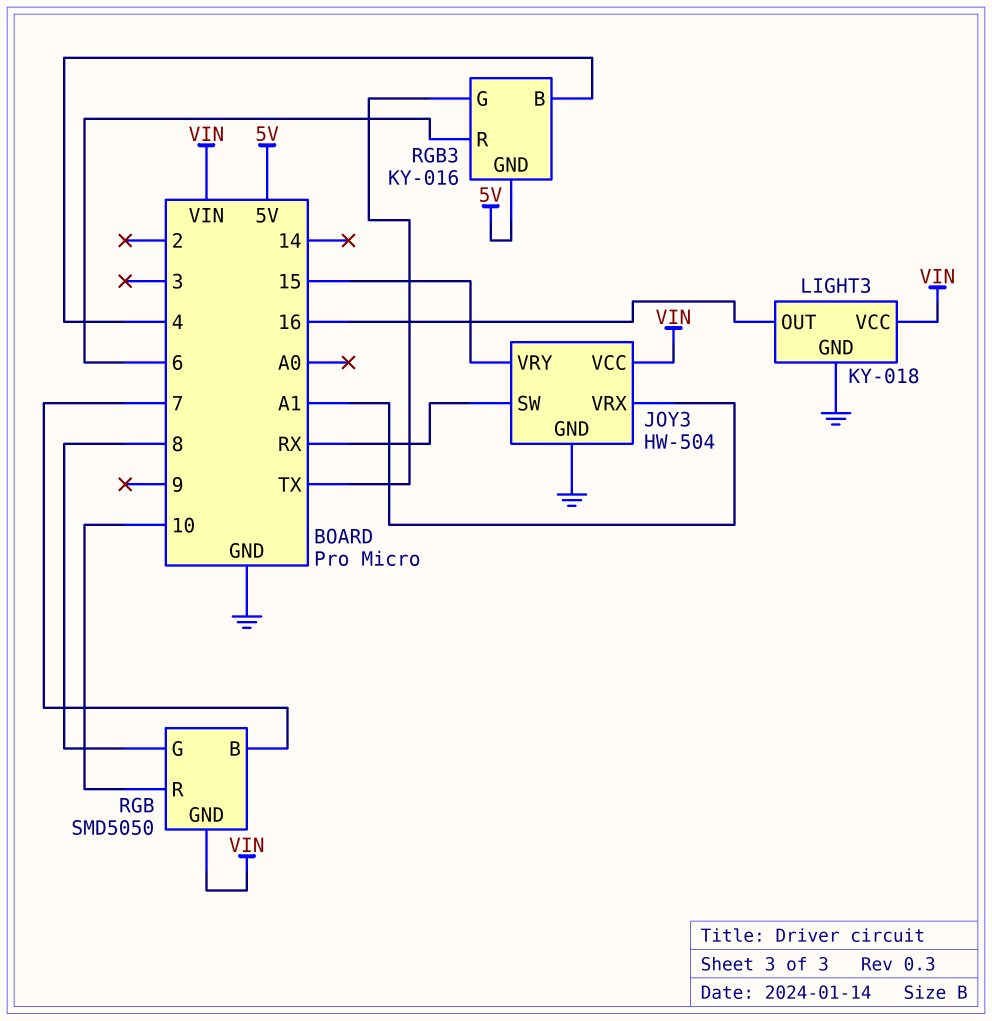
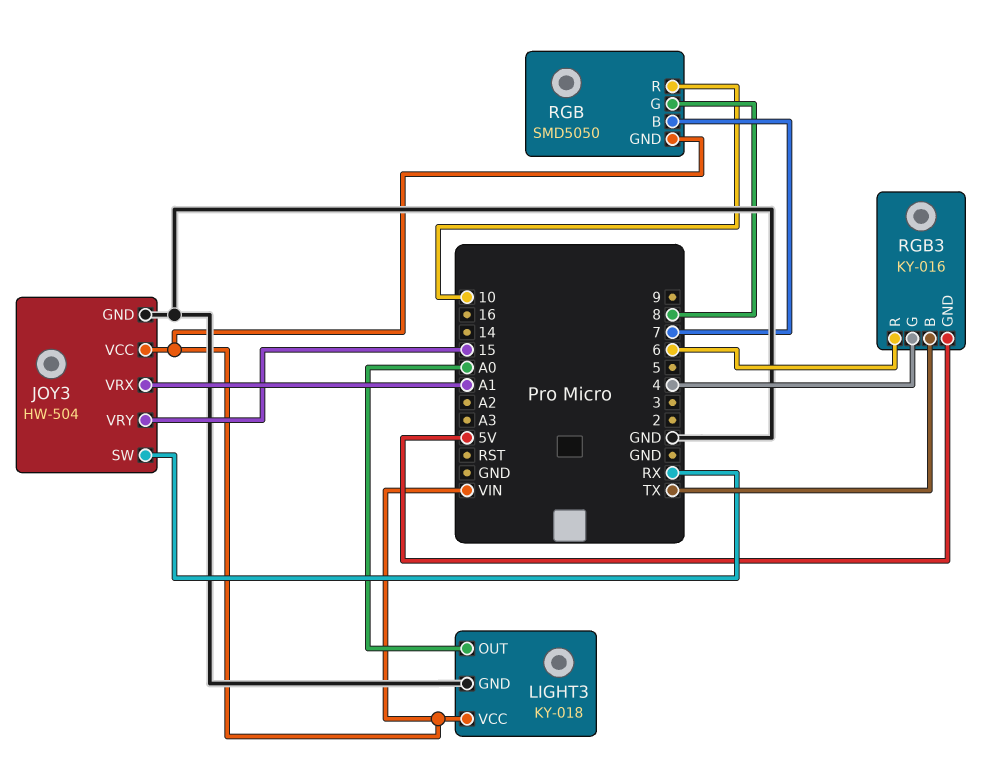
LIGHT3 pin OUT: 16 -> A0
RGB3 pin B: 4 -> TX
RGB3 pin G: TX -> 4

